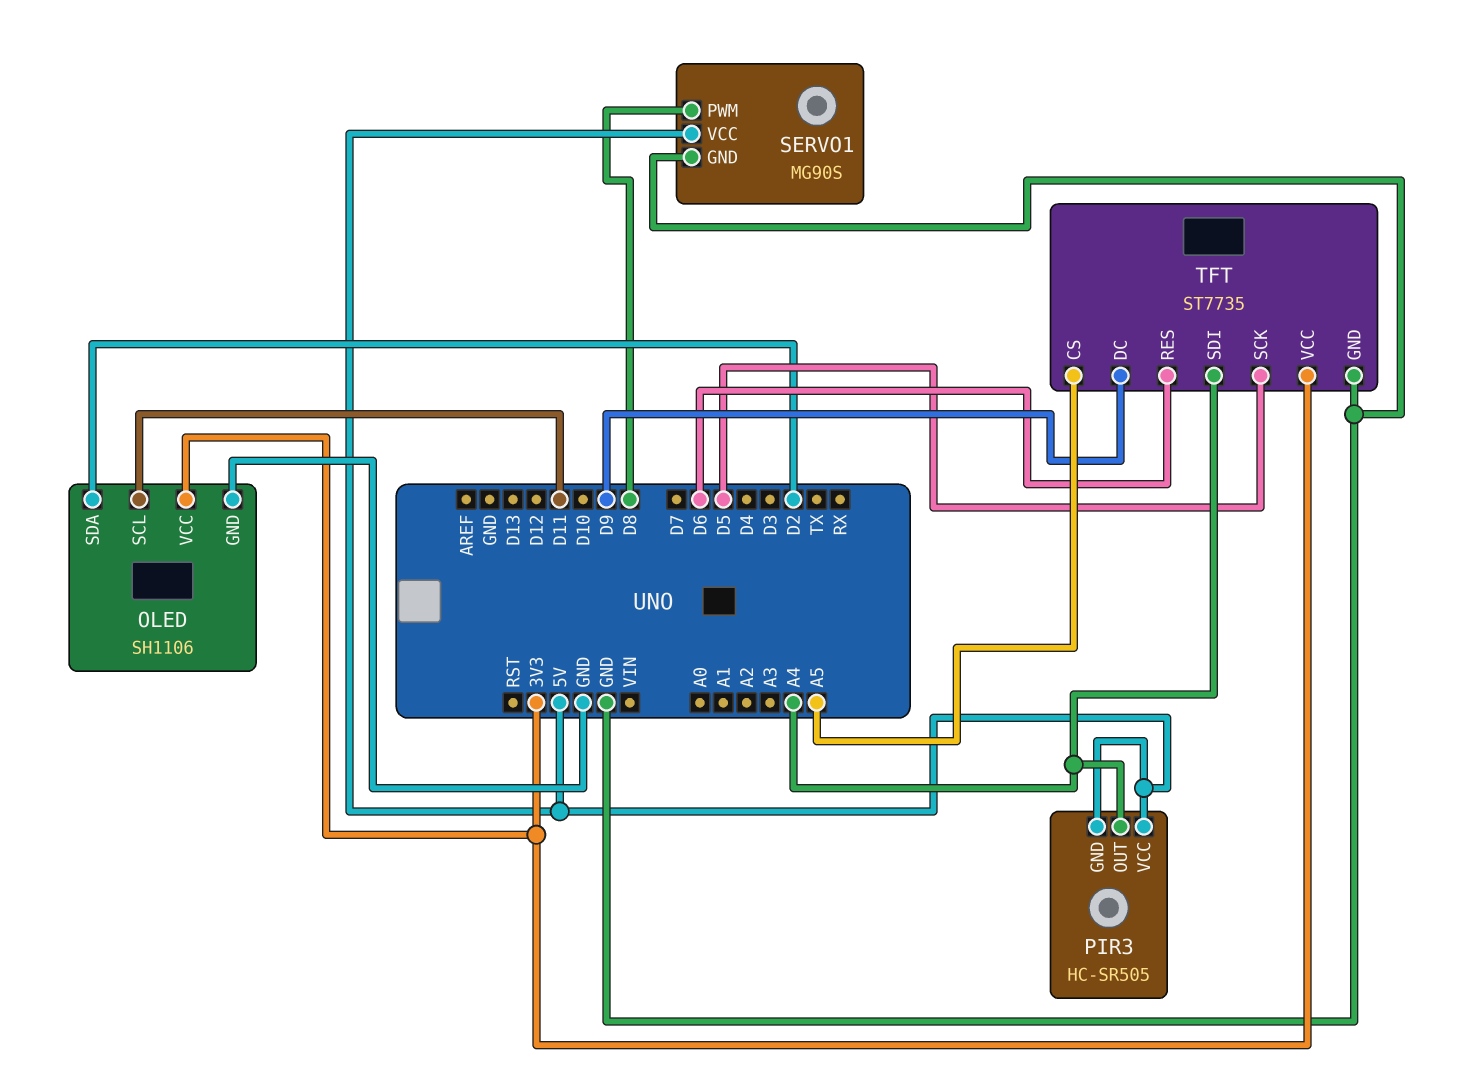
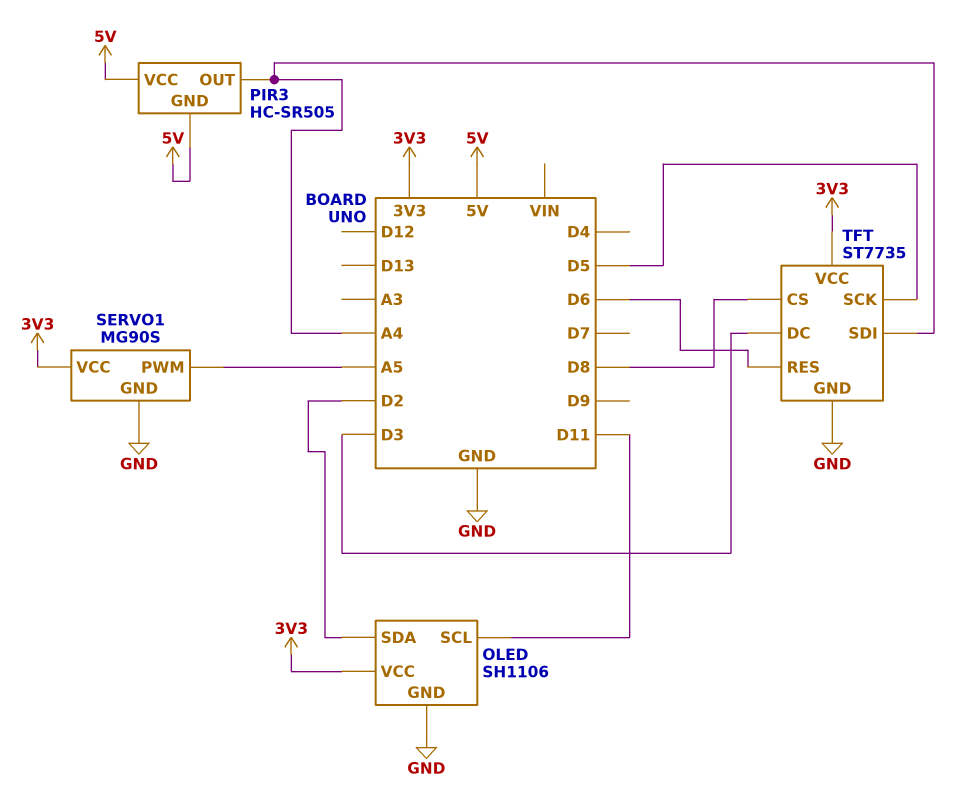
SERVO1 pin PWM: D8 -> A5
SERVO1 pin VCC: 5V -> 3V3
TFT pin CS: A5 -> D8
TFT pin DC: D9 -> D3

